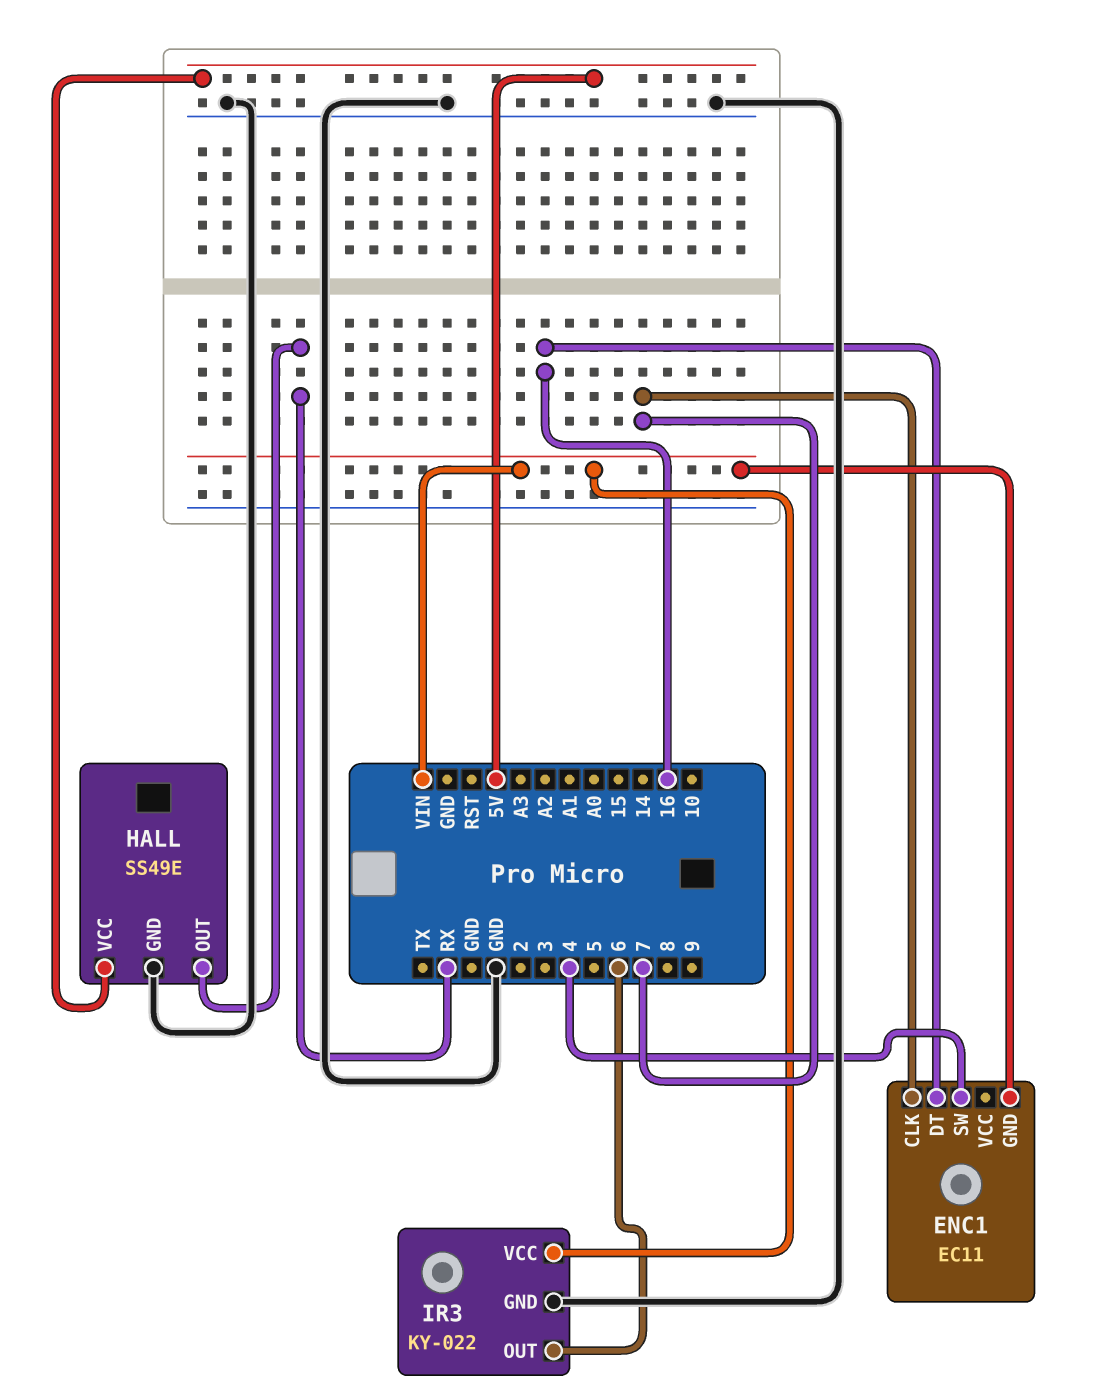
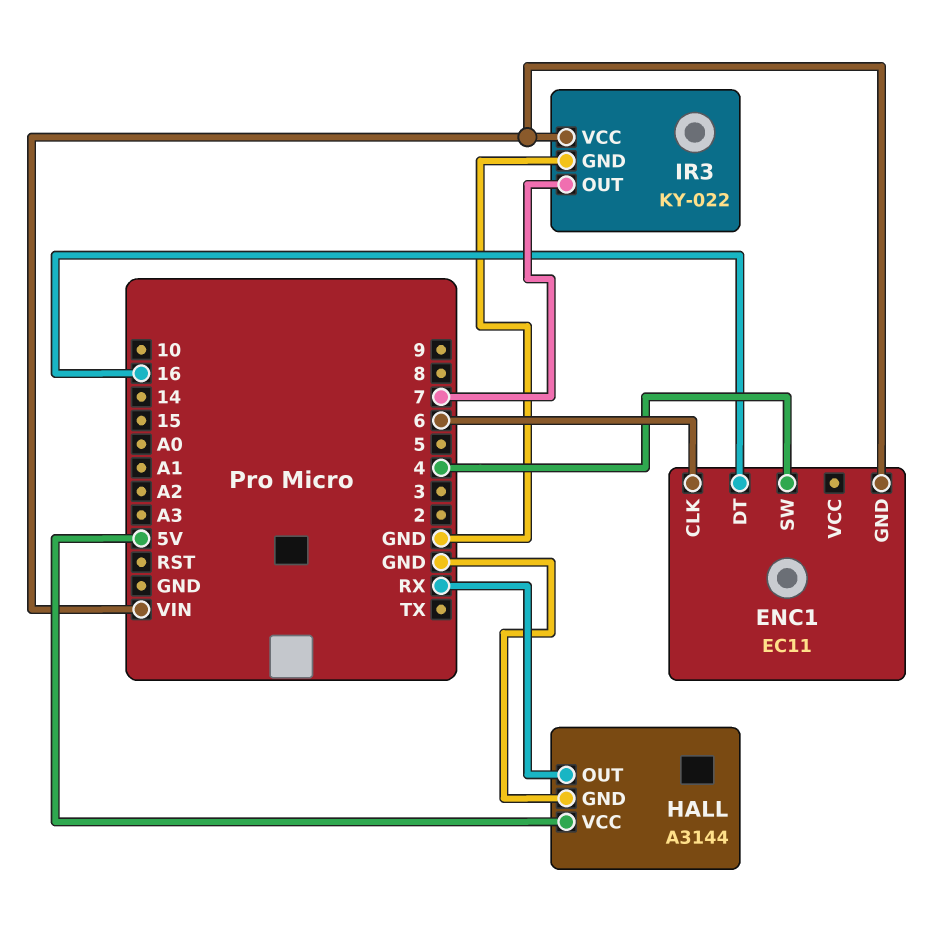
ENC1 pin CLK: 7 -> 6
HALL: SS49E -> A3144
IR3 pin OUT: 6 -> 7

